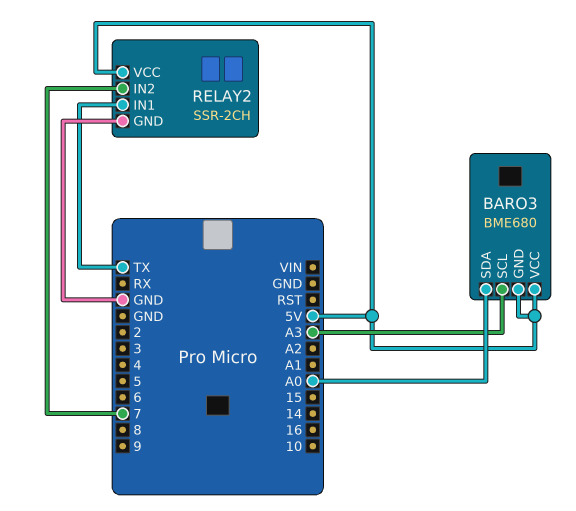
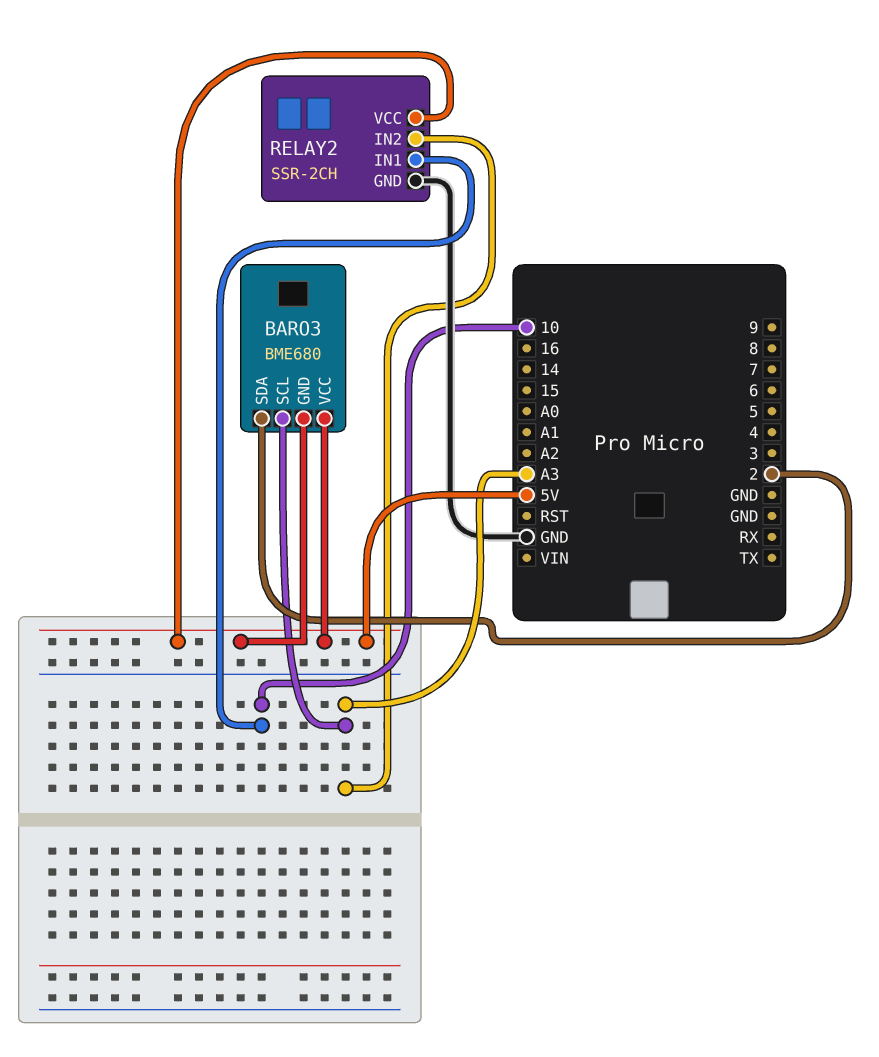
BARO3 pin SDA: A0 -> 2
RELAY2 pin IN1: TX -> 10
RELAY2 pin IN2: 7 -> A3

